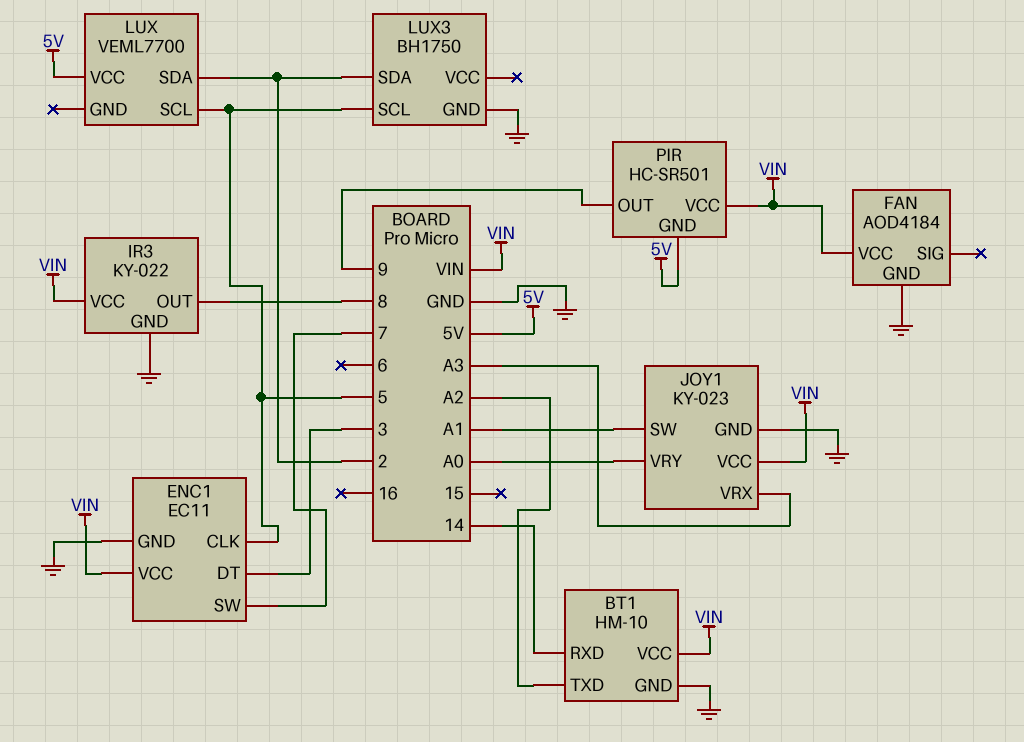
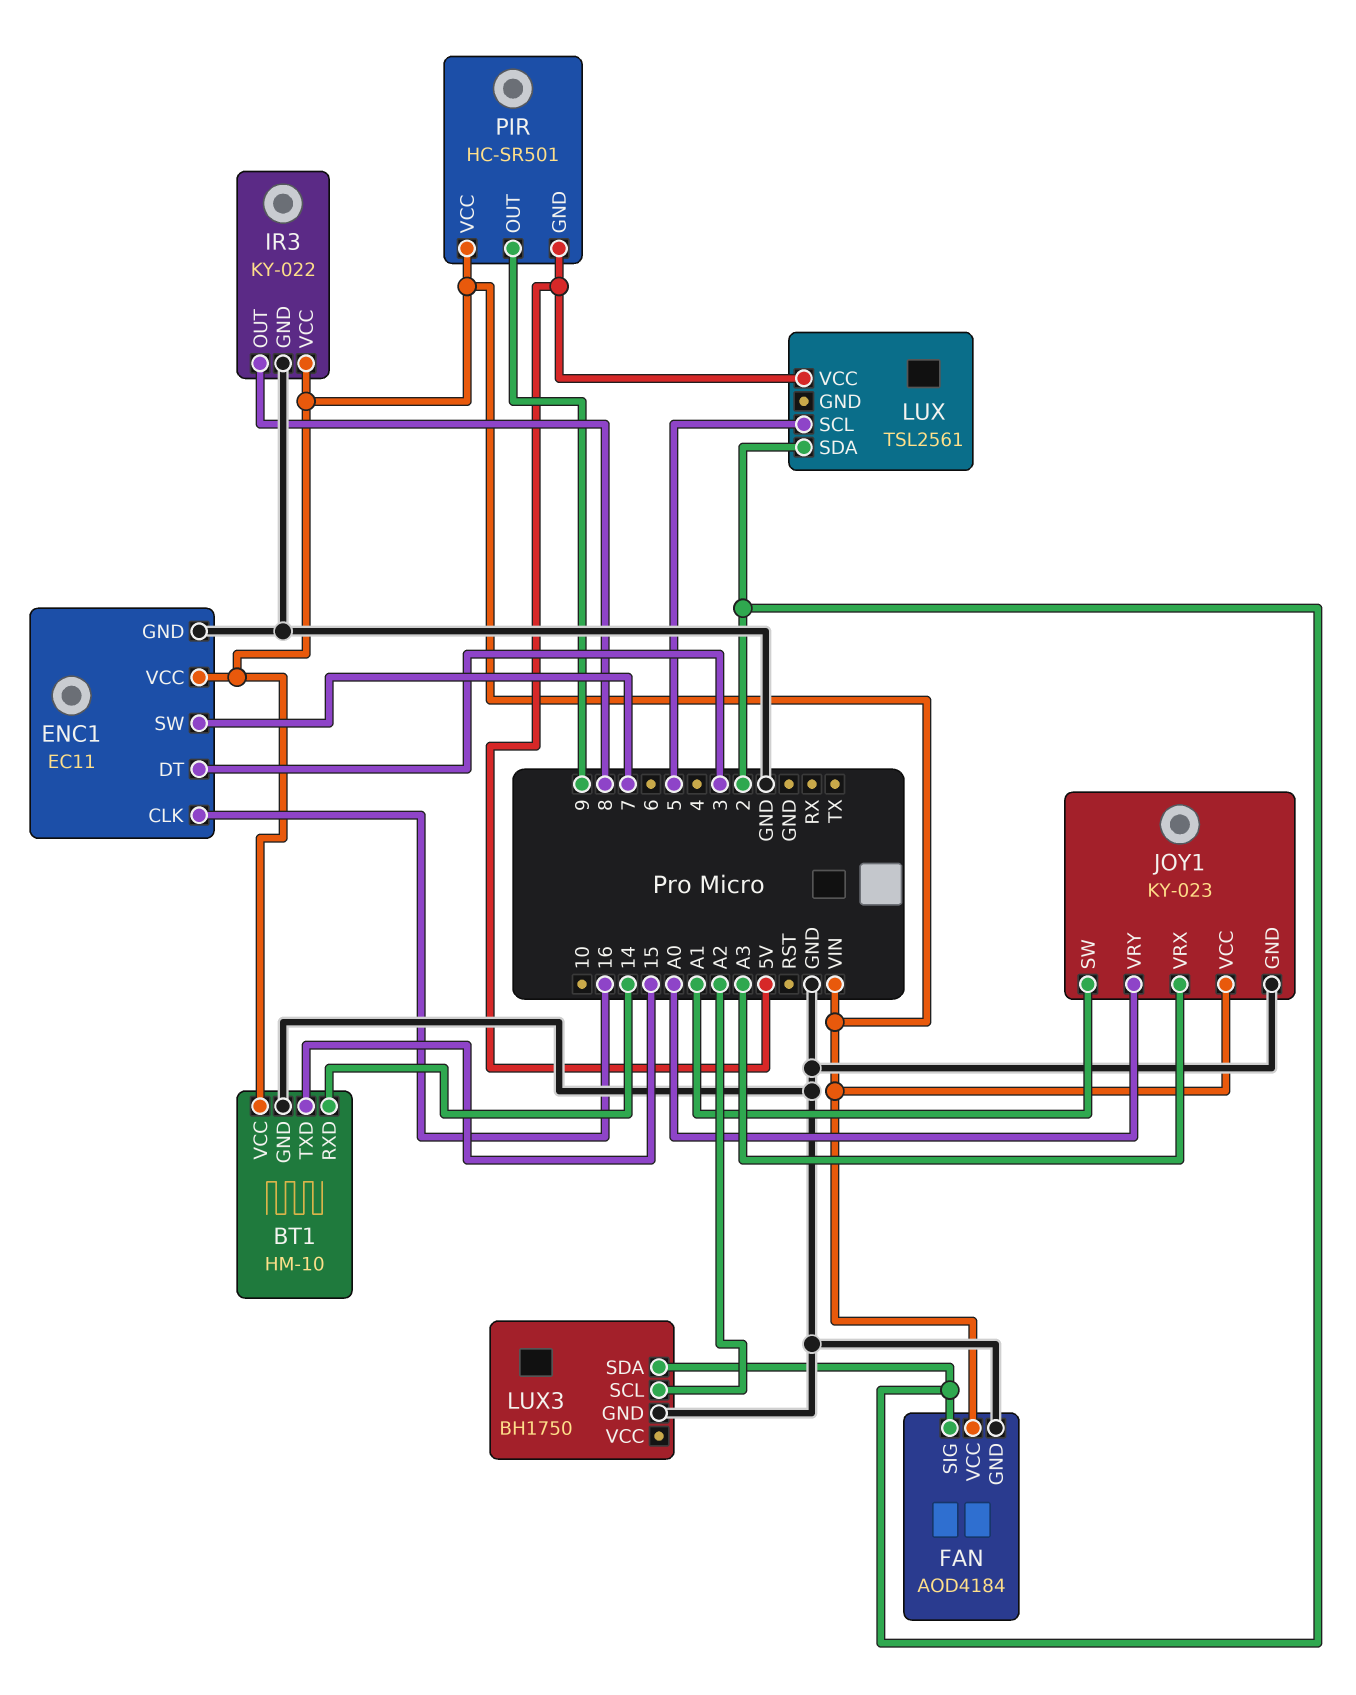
BT1 pin TXD: A2 -> 15
ENC1 pin CLK: 5 -> 16
FAN pin SIG: none -> 2
LUX: VEML7700 -> TSL2561
LUX3 pin SCL: 5 -> A2

